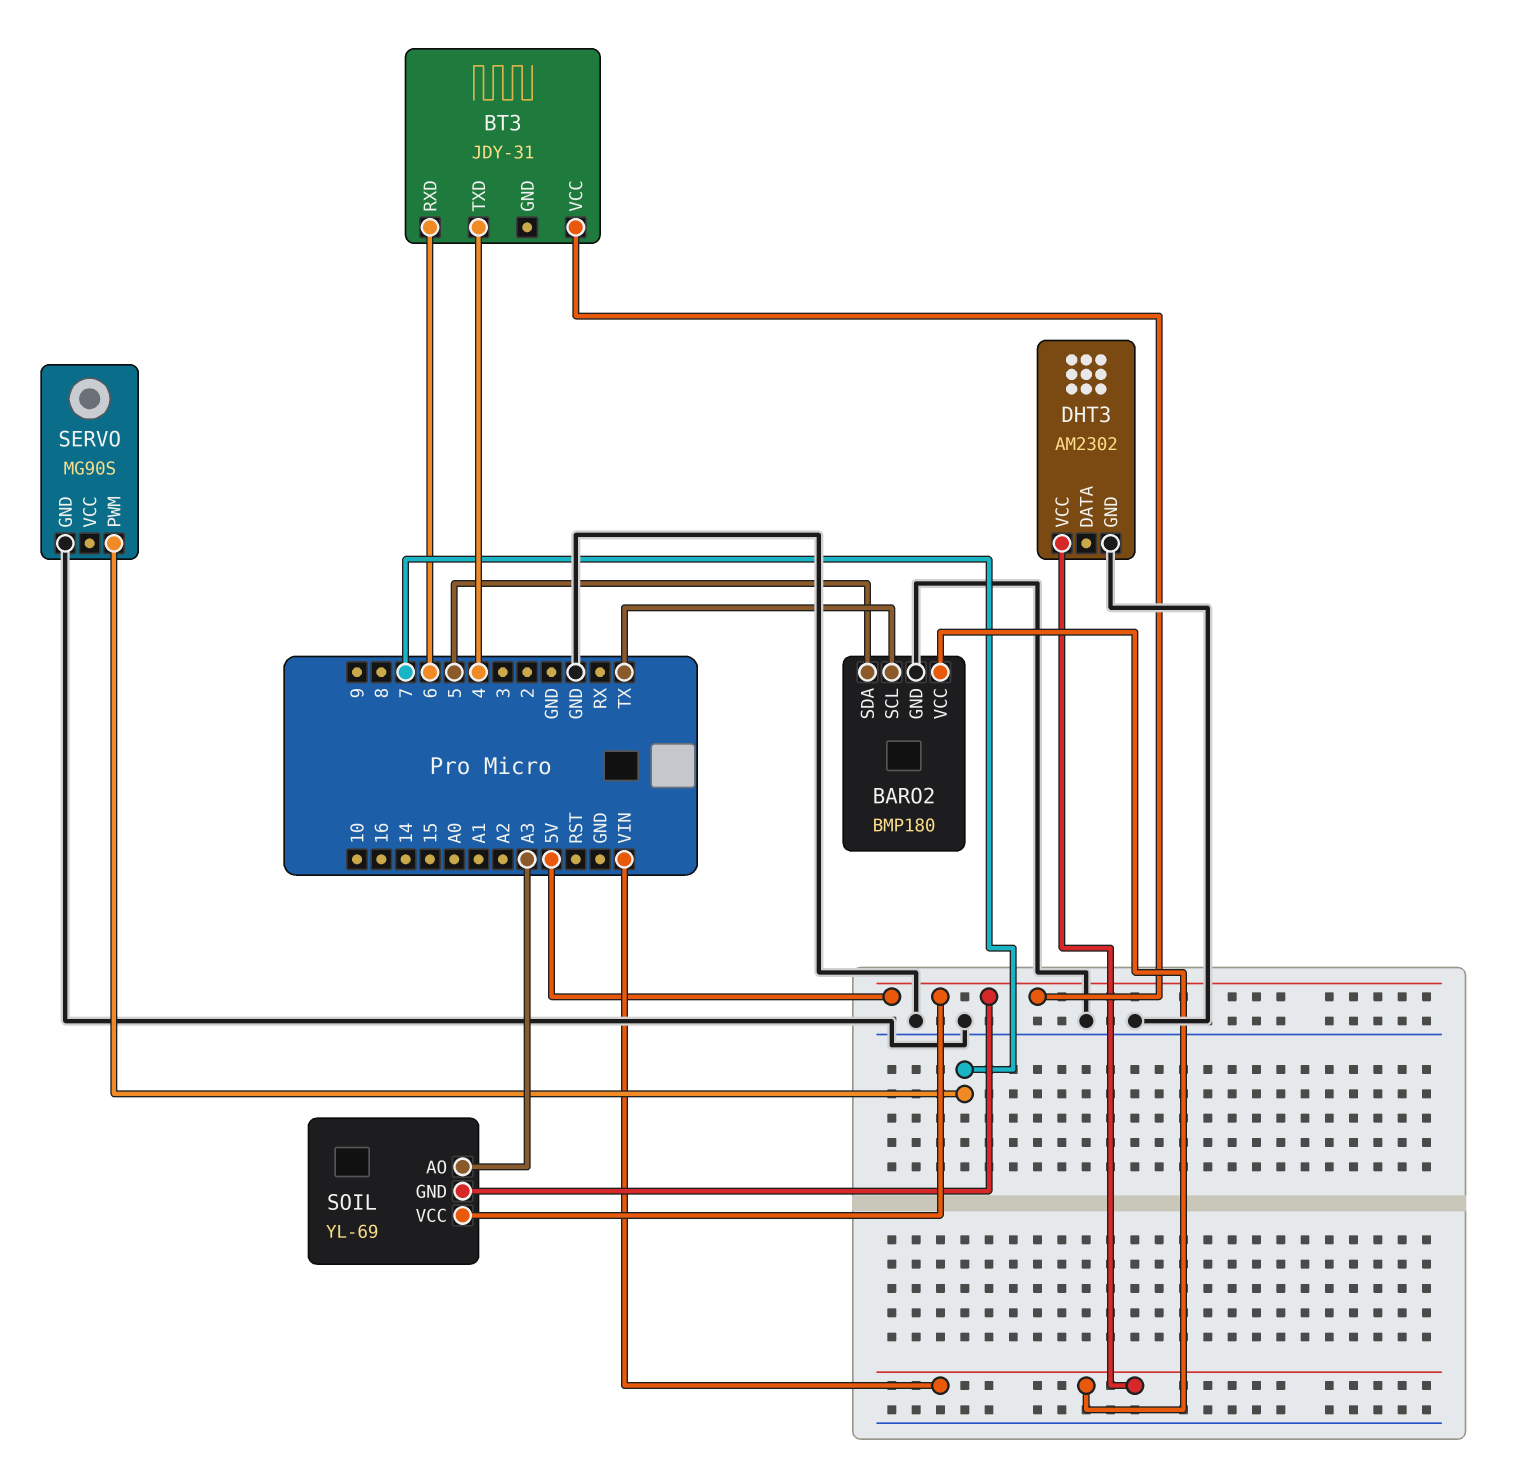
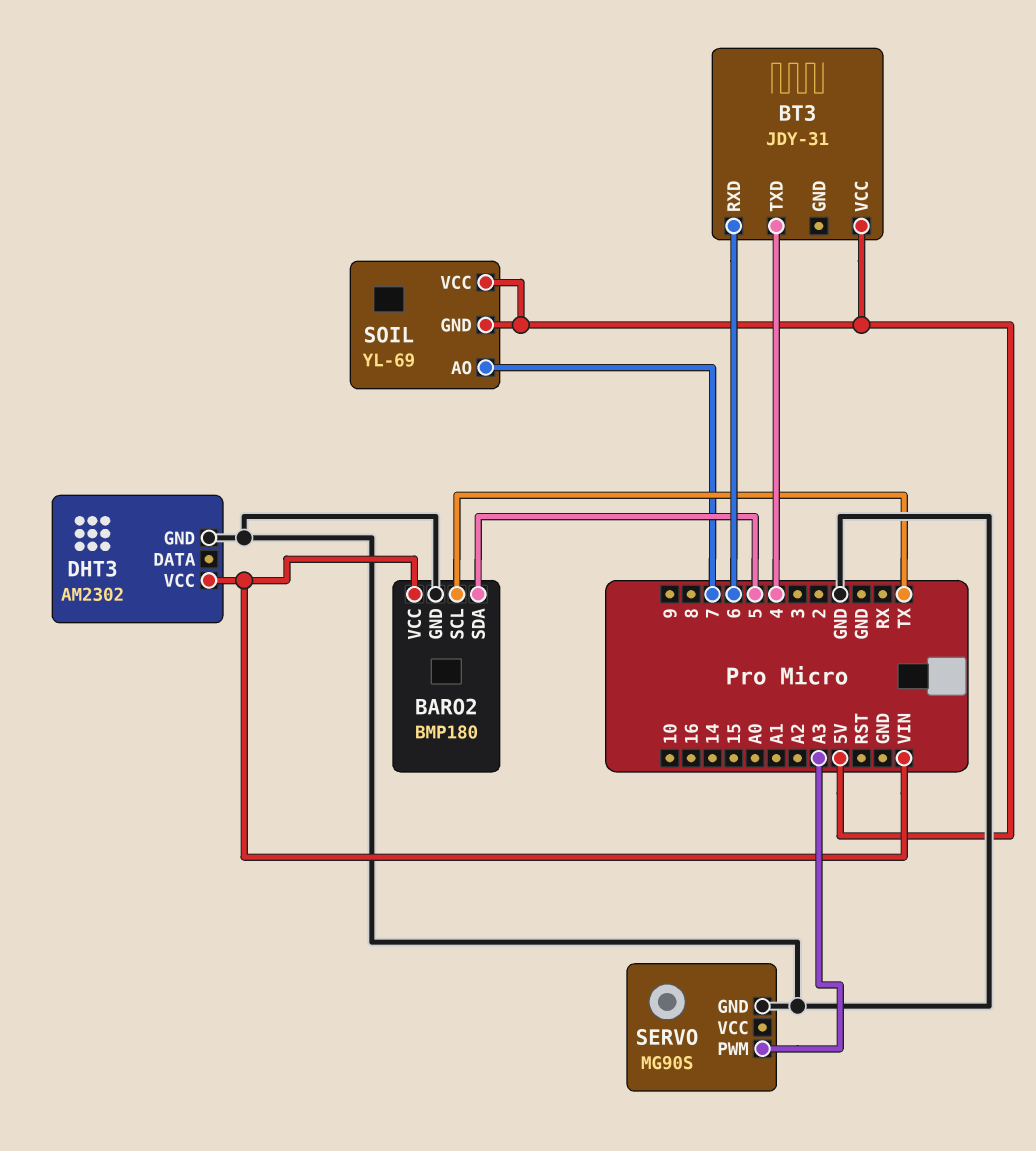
SERVO pin PWM: 7 -> A3
SOIL pin AO: A3 -> 7

